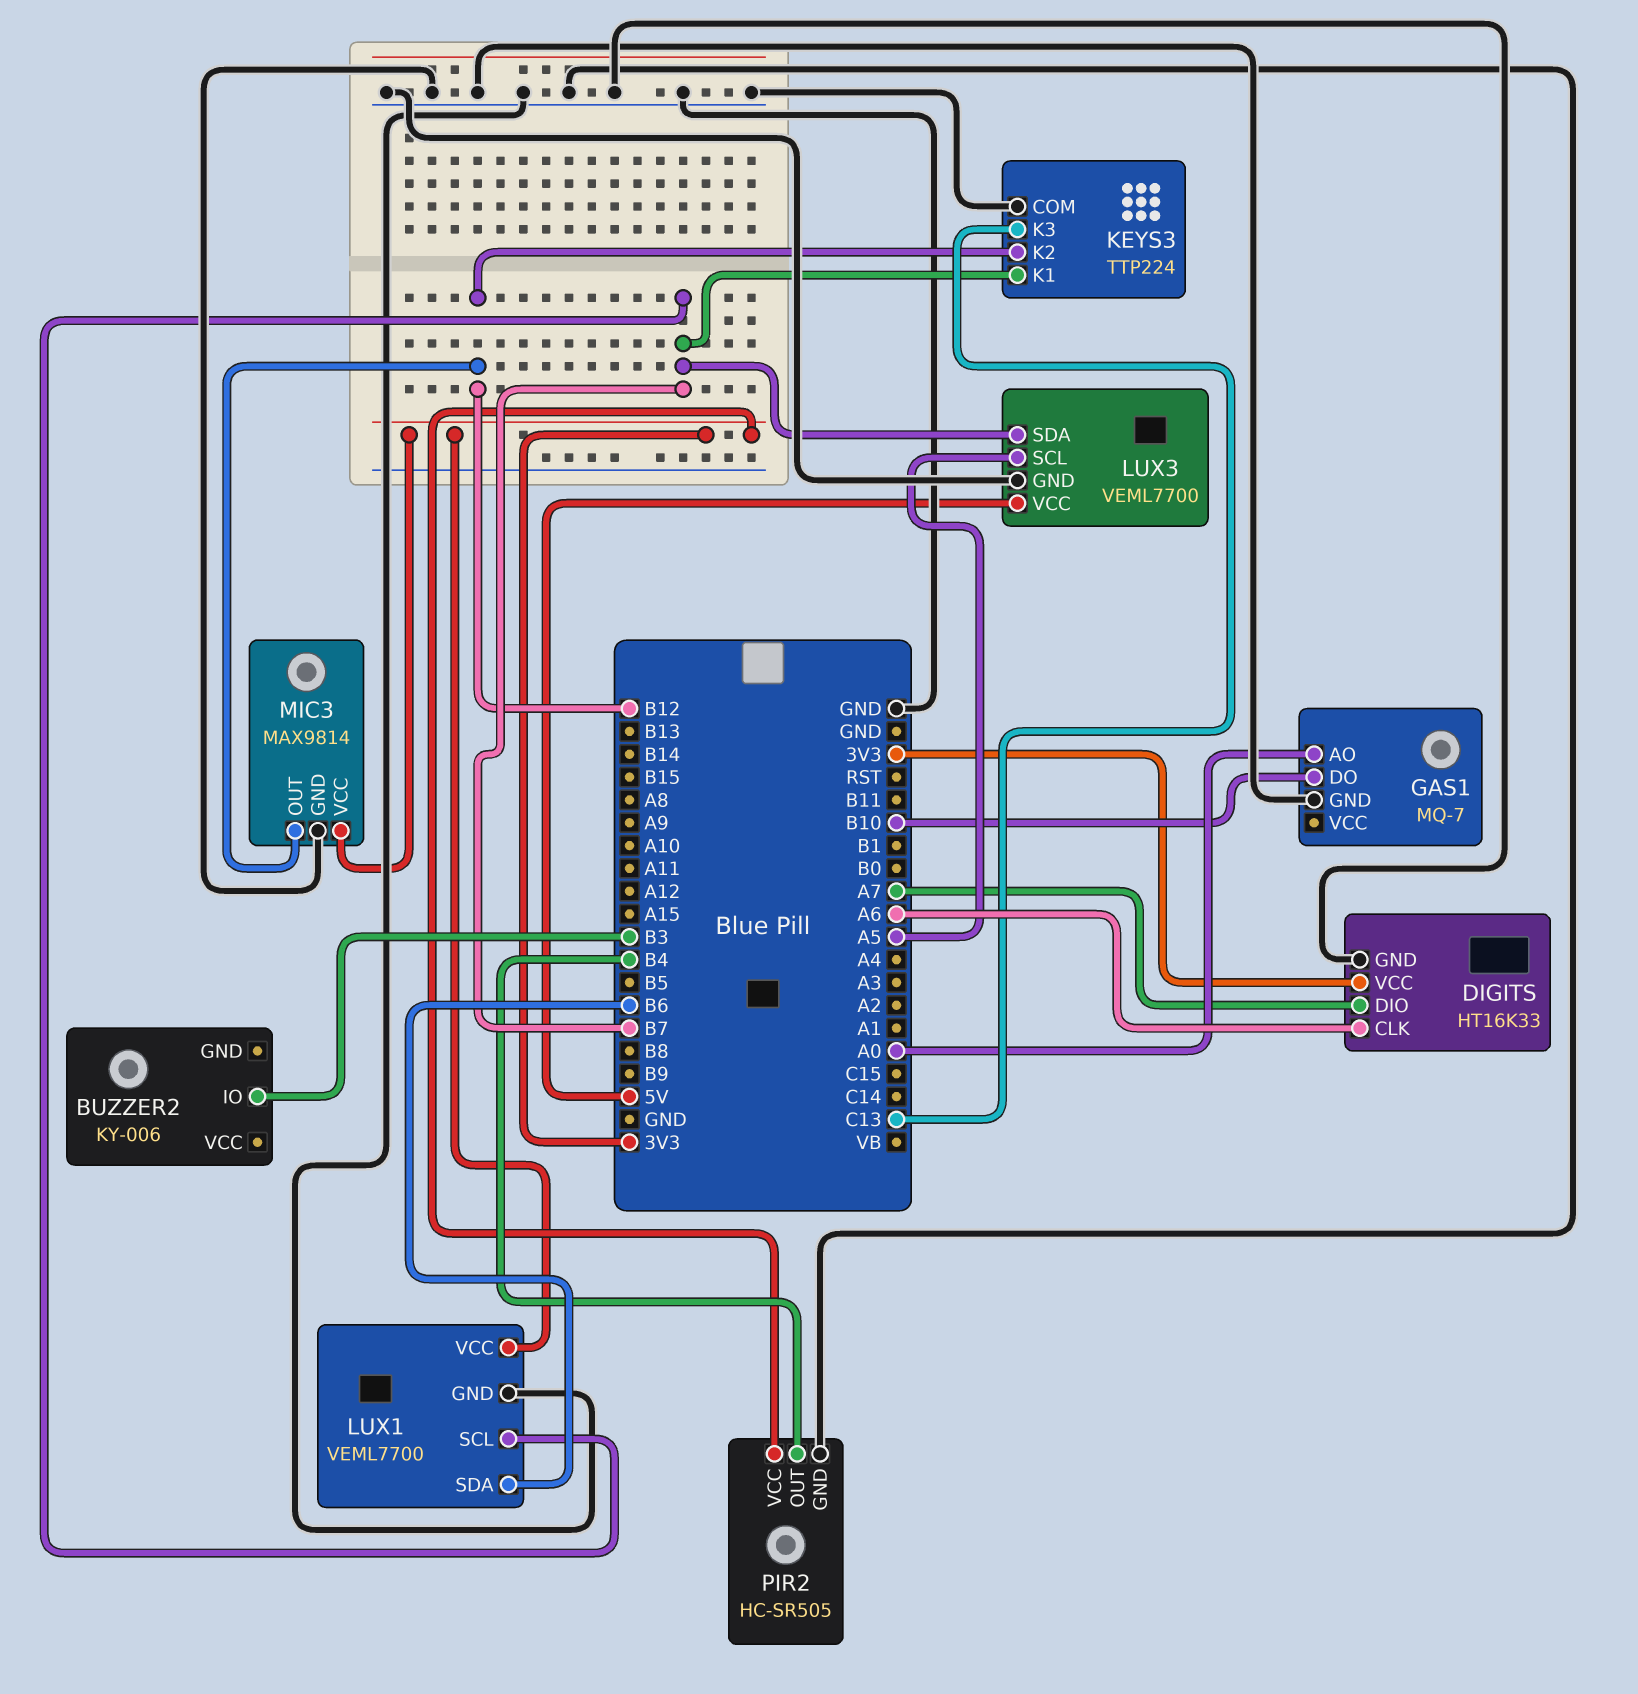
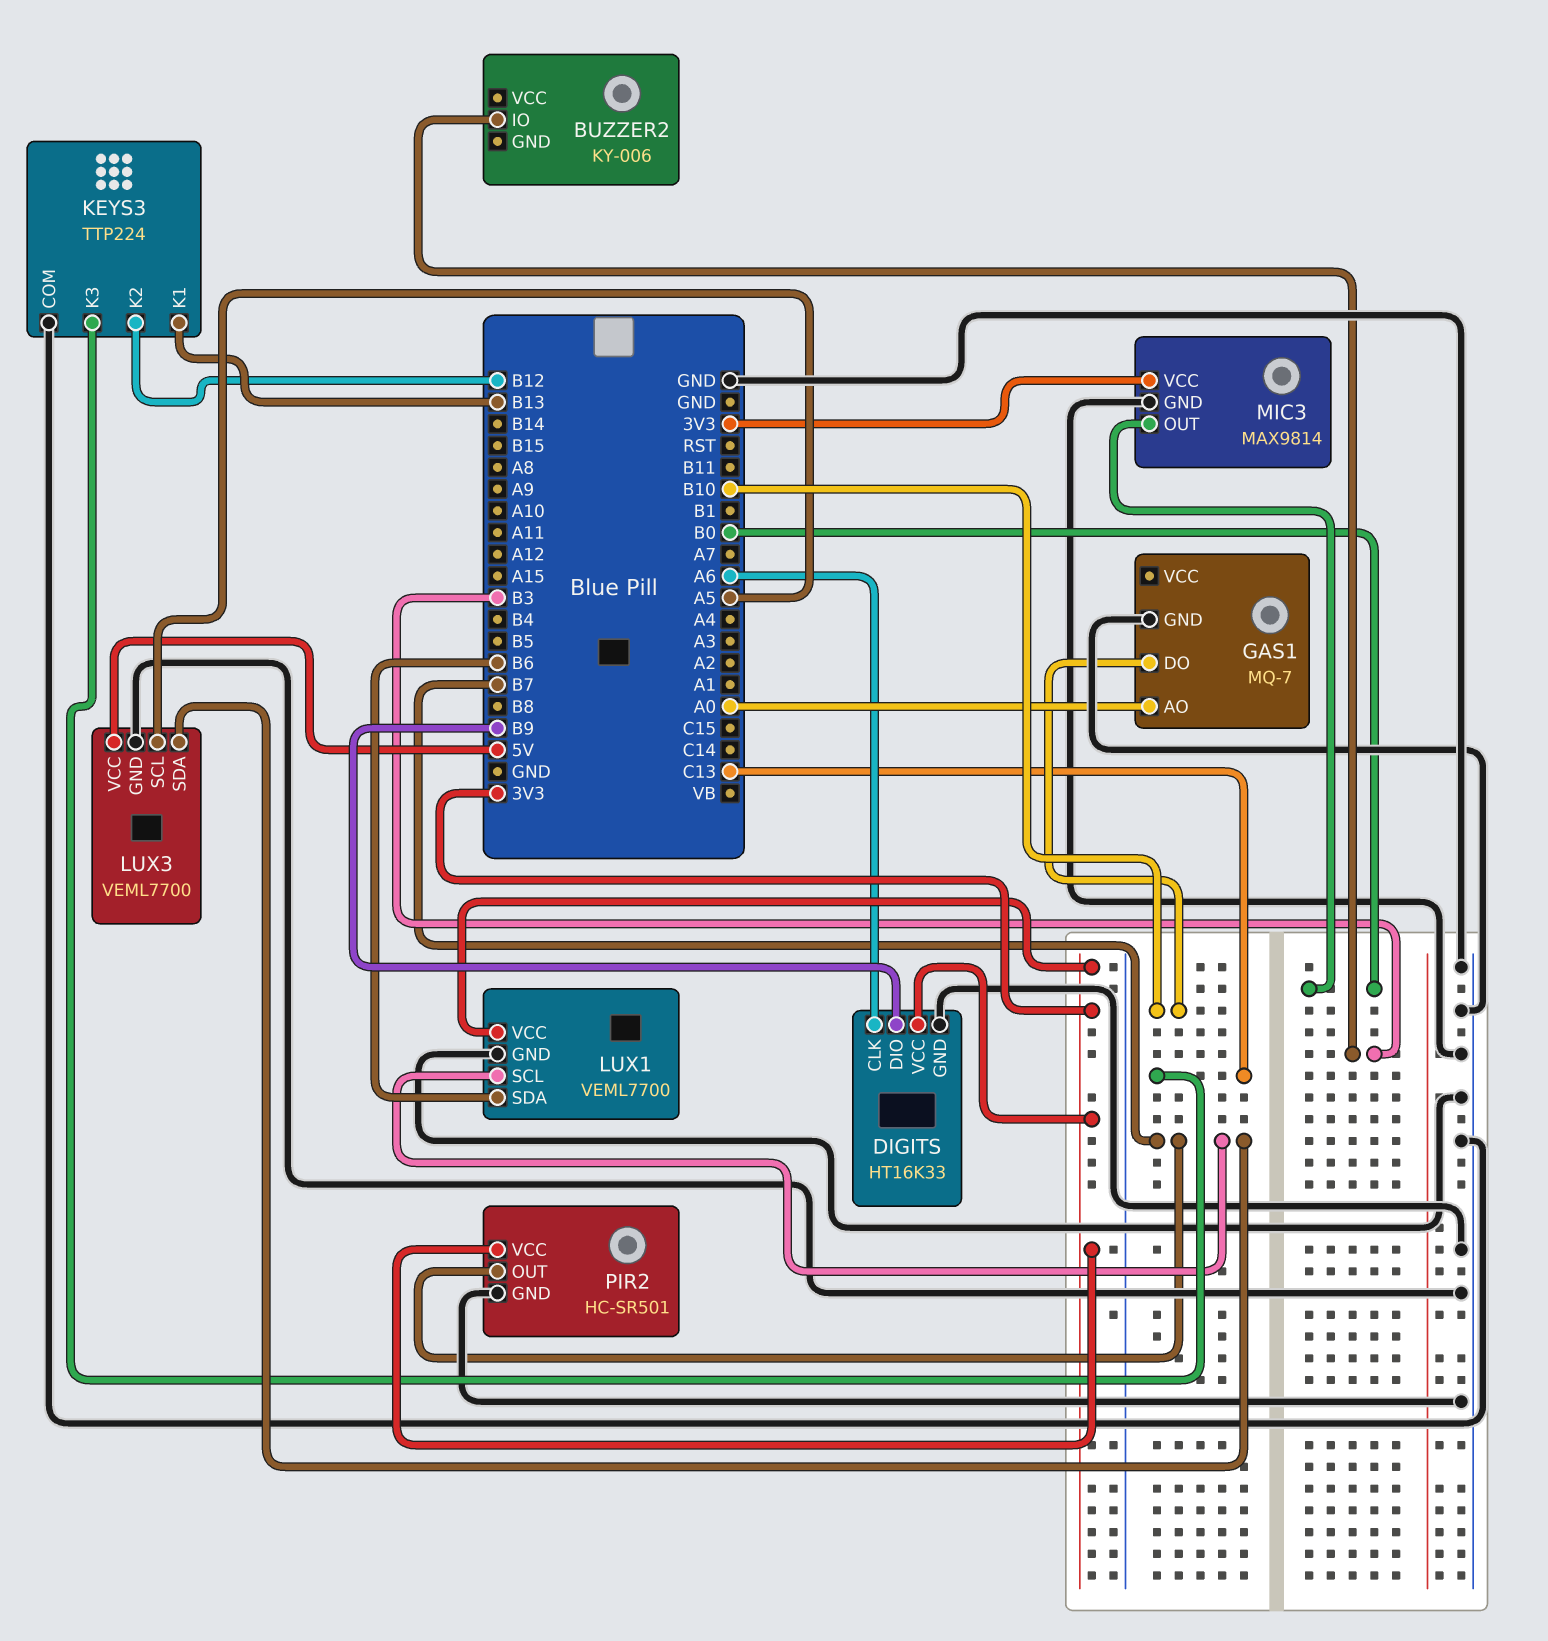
DIGITS pin DIO: A7 -> B9
KEYS3 pin K1: B7 -> B13
MIC3 pin OUT: B12 -> B0
PIR2: HC-SR505 -> HC-SR501
PIR2 pin OUT: B4 -> B7

